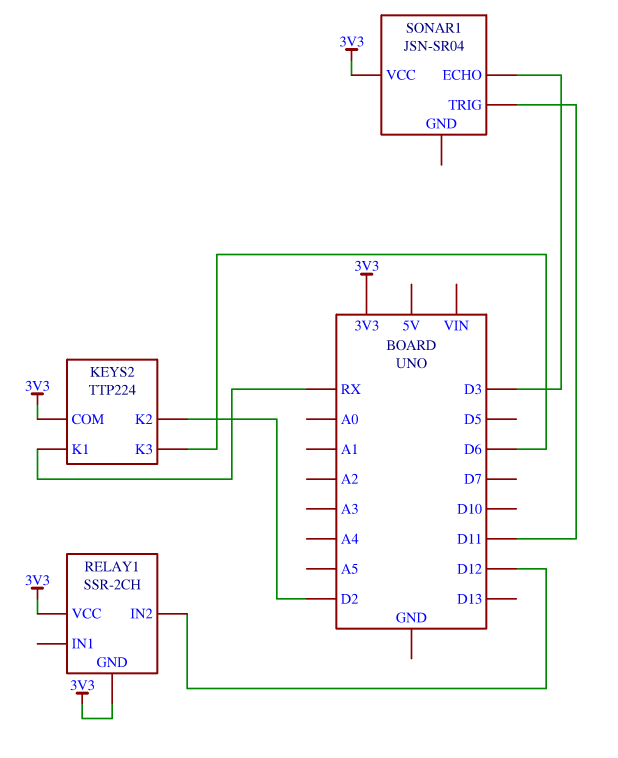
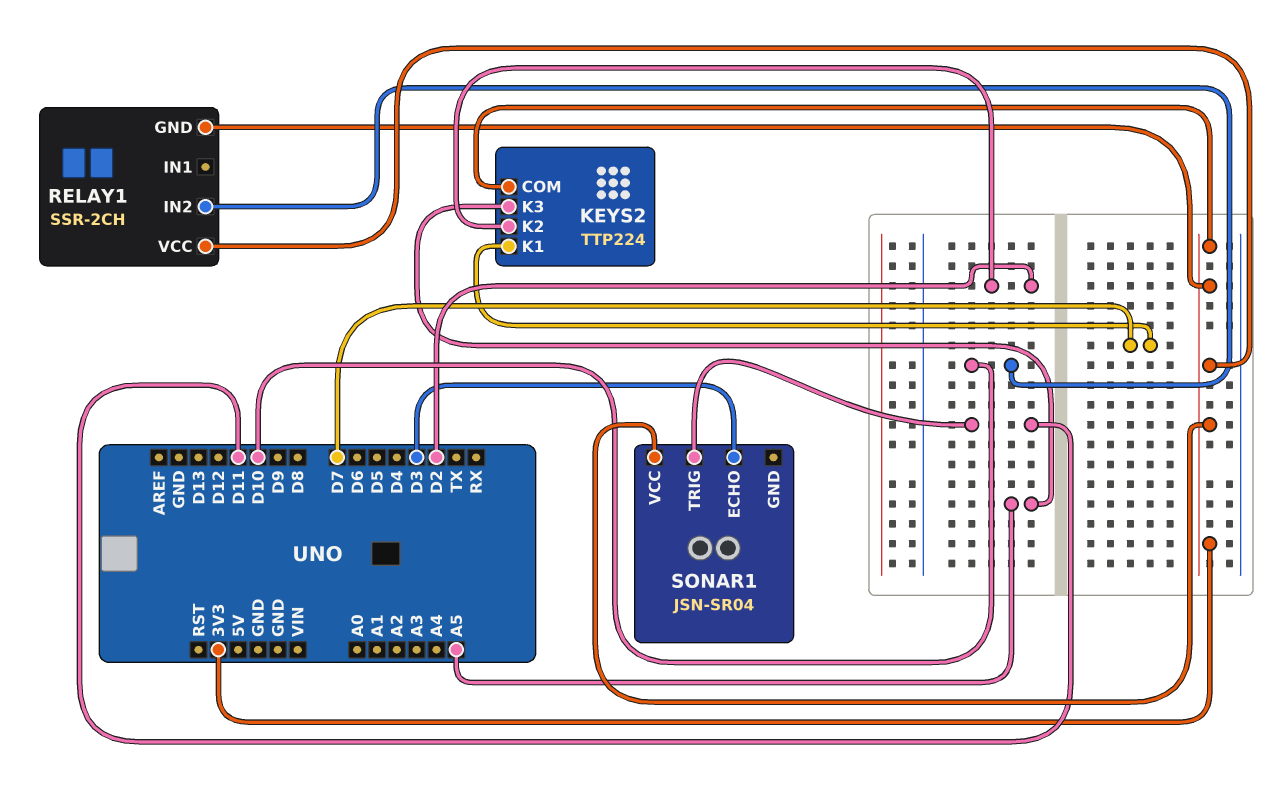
KEYS2 pin K1: RX -> D7
KEYS2 pin K3: D6 -> A5
RELAY1 pin IN2: D12 -> D10

